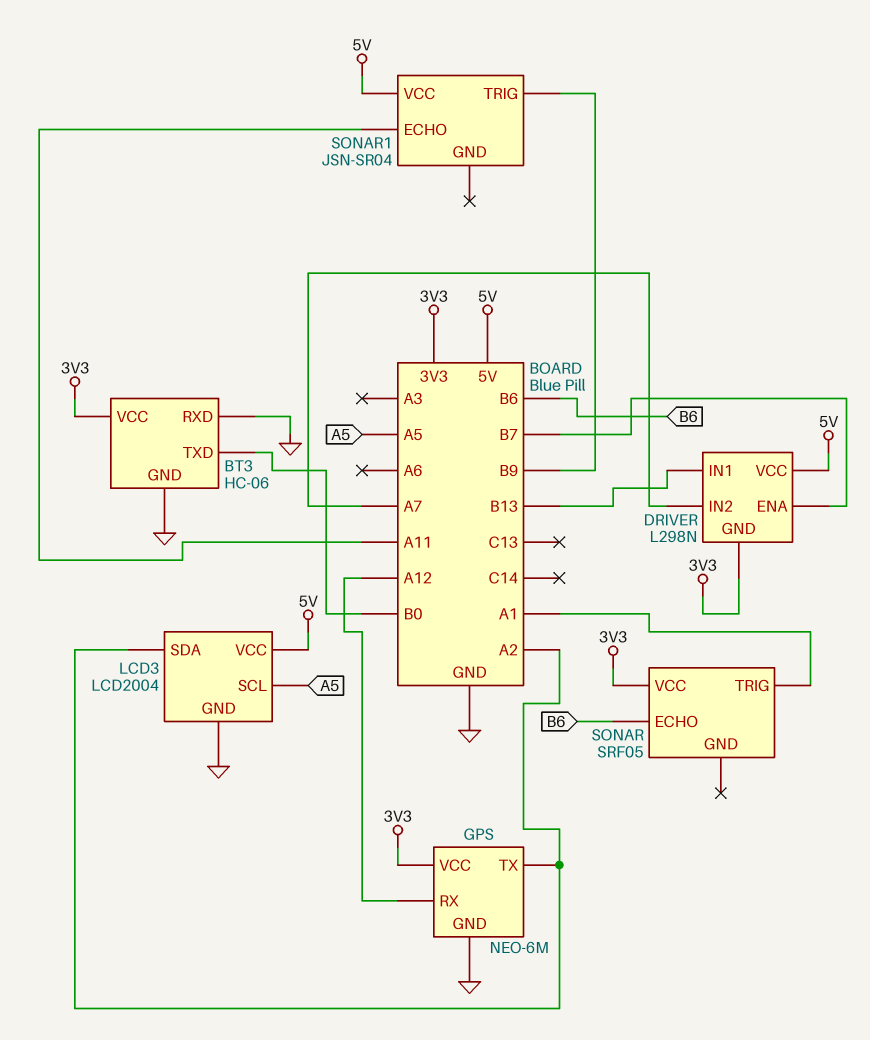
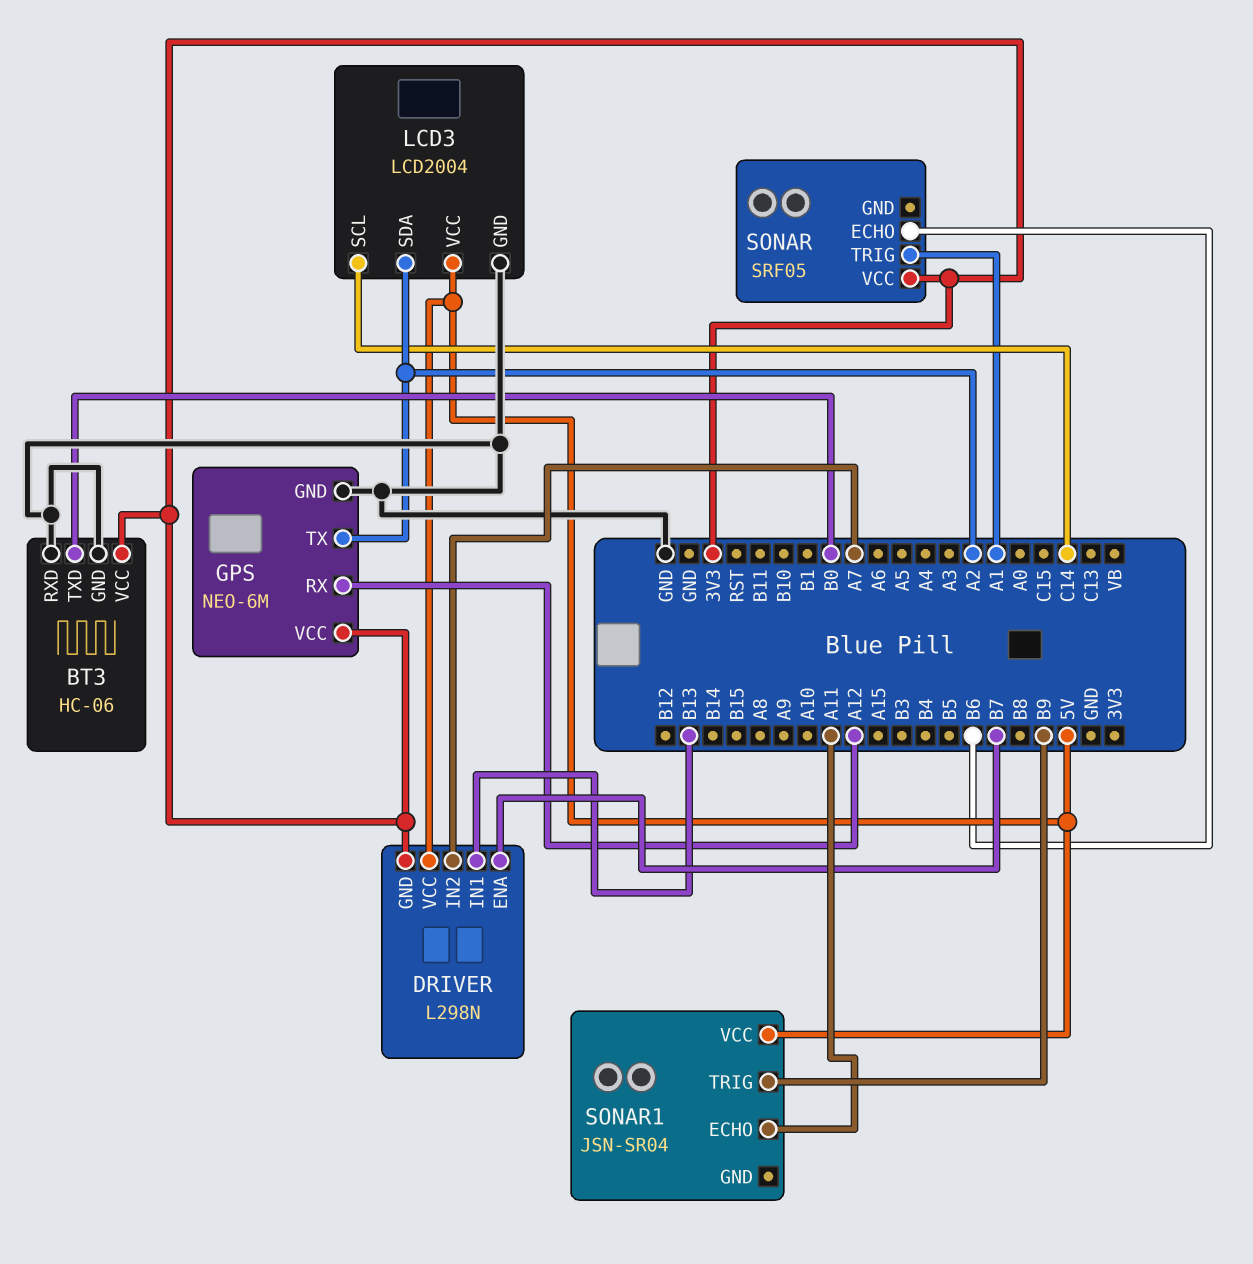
LCD3 pin SCL: A5 -> C14

